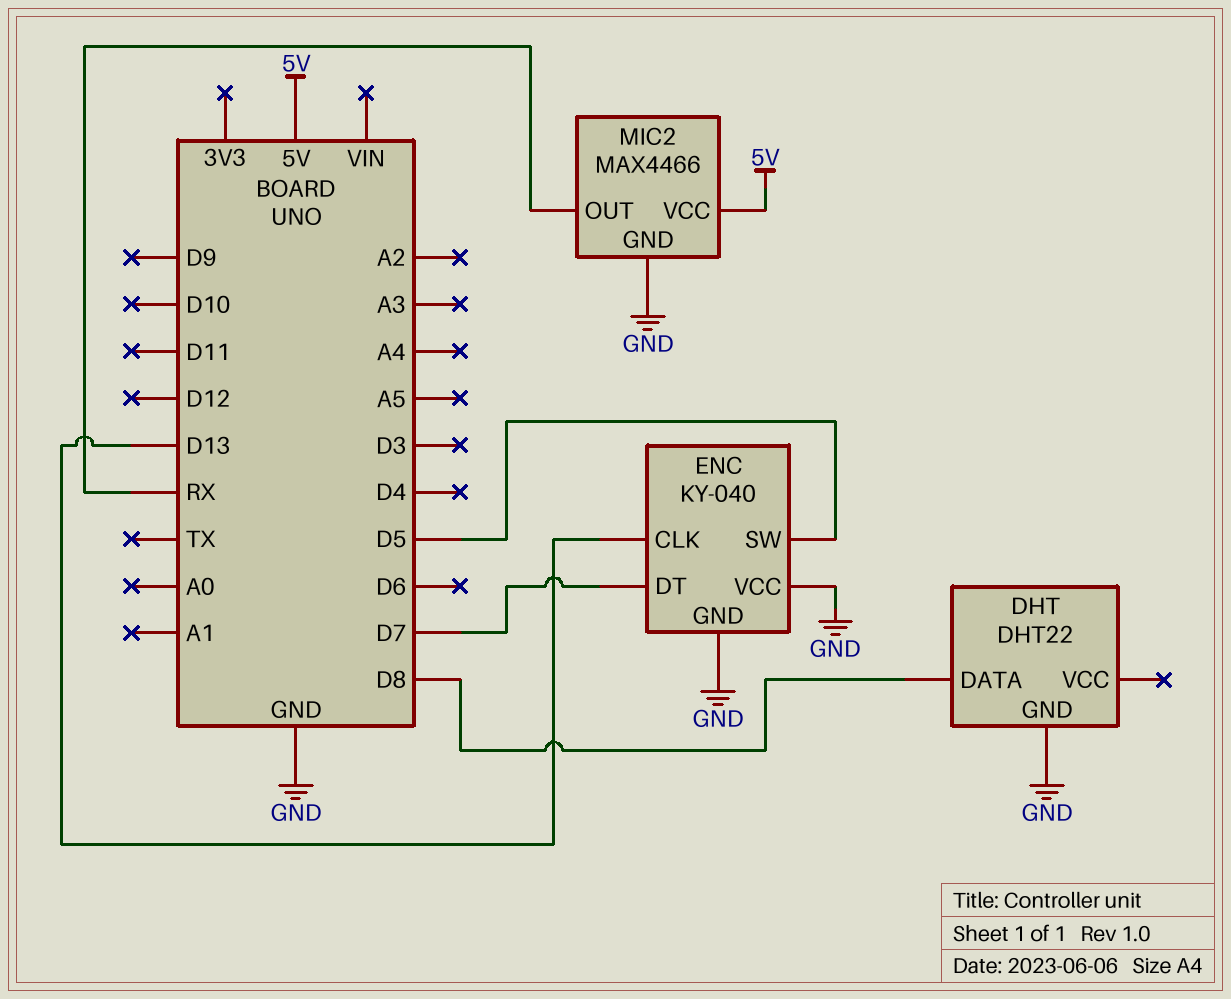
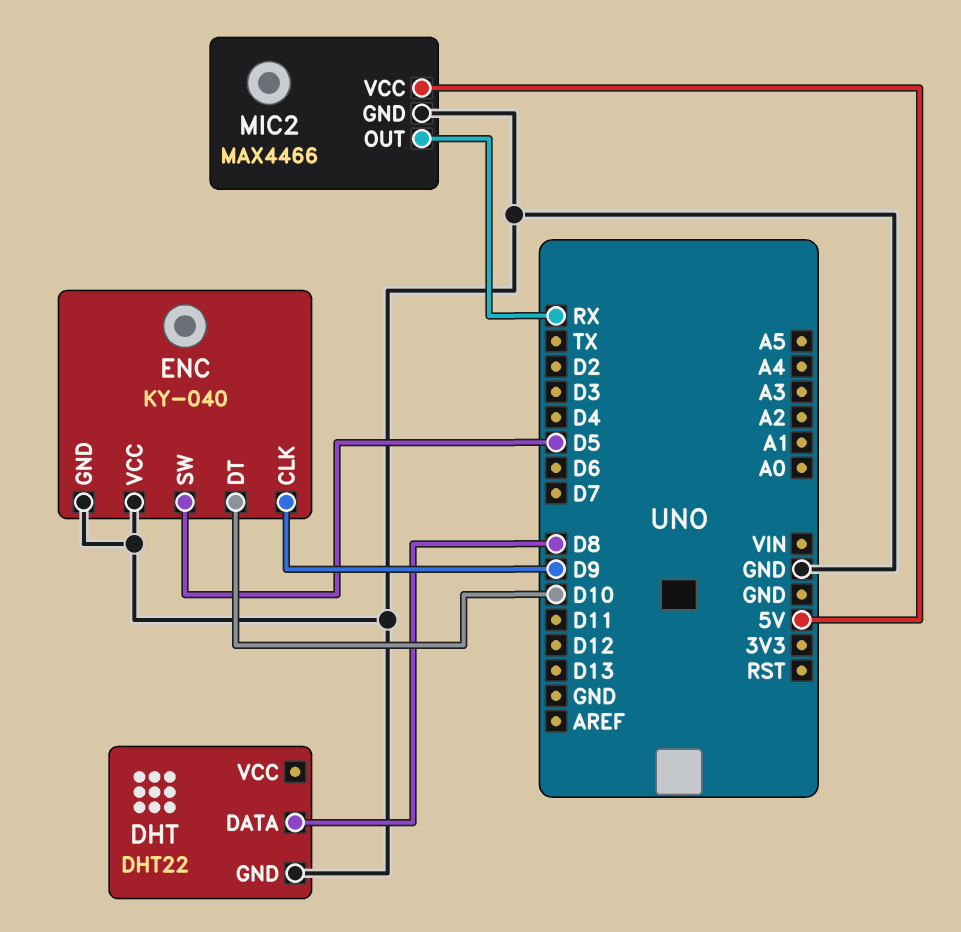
ENC pin CLK: D13 -> D9
ENC pin DT: D7 -> D10

